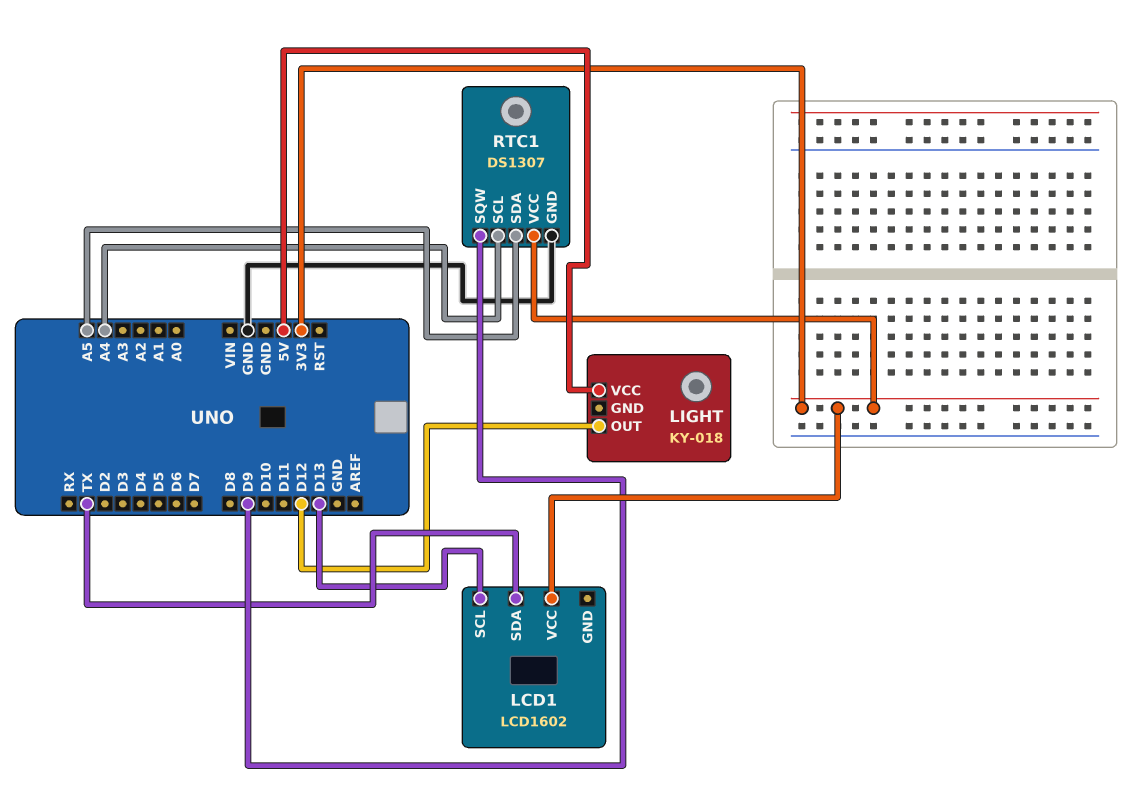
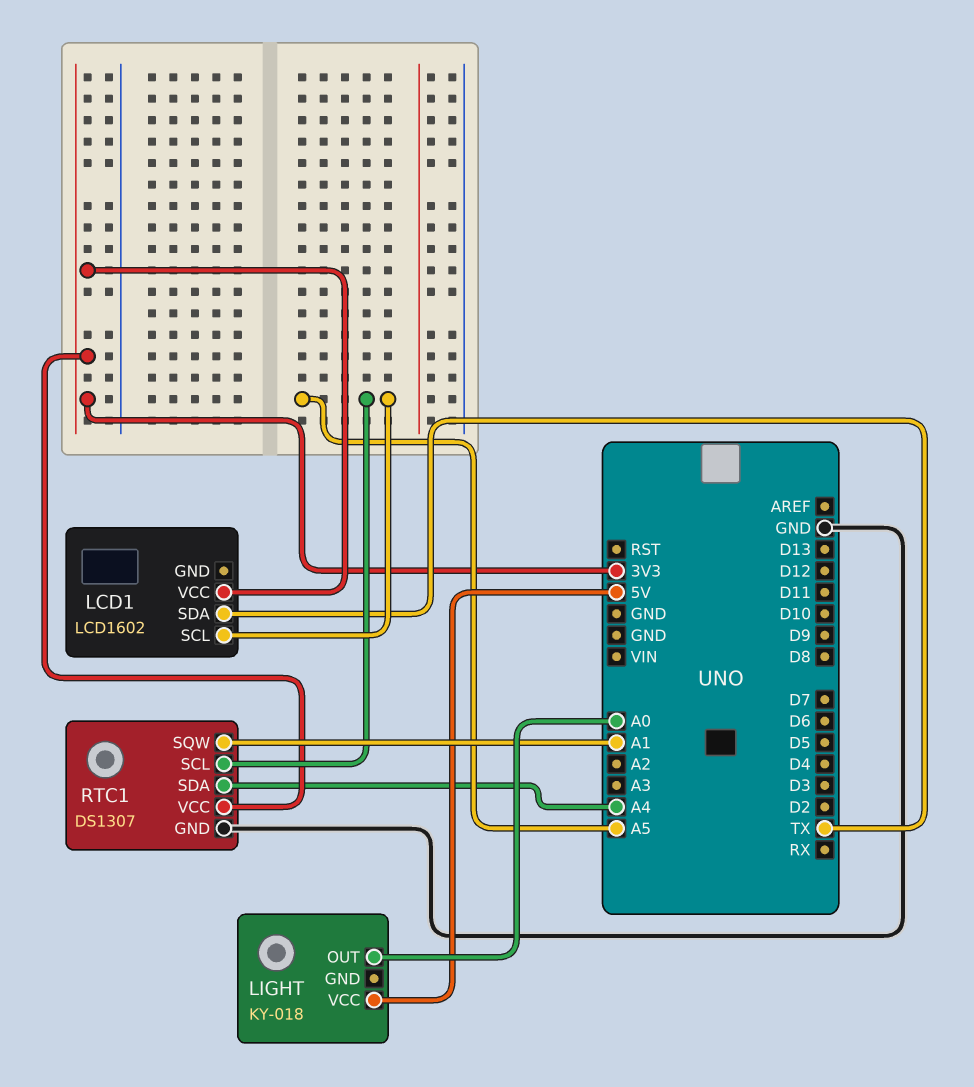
LCD1 pin SCL: D13 -> A5
LIGHT pin OUT: D12 -> A0
RTC1 pin SCL: A4 -> A5
RTC1 pin SDA: A5 -> A4
RTC1 pin SQW: D9 -> A1

